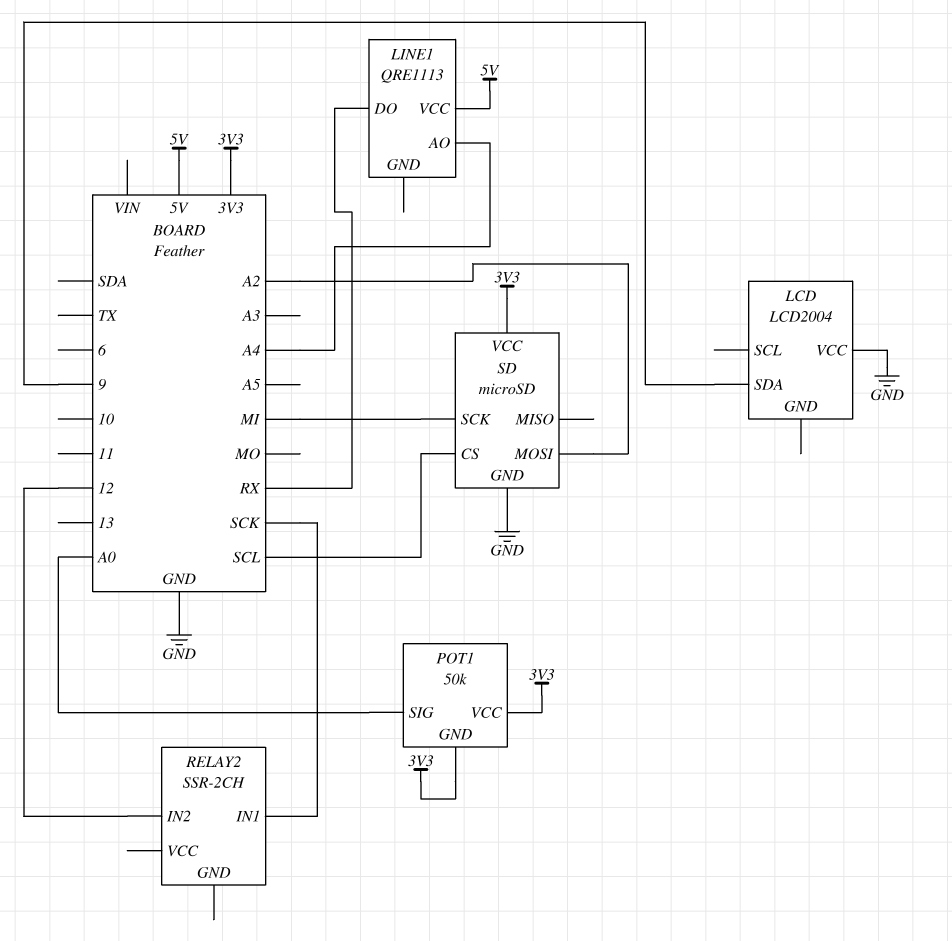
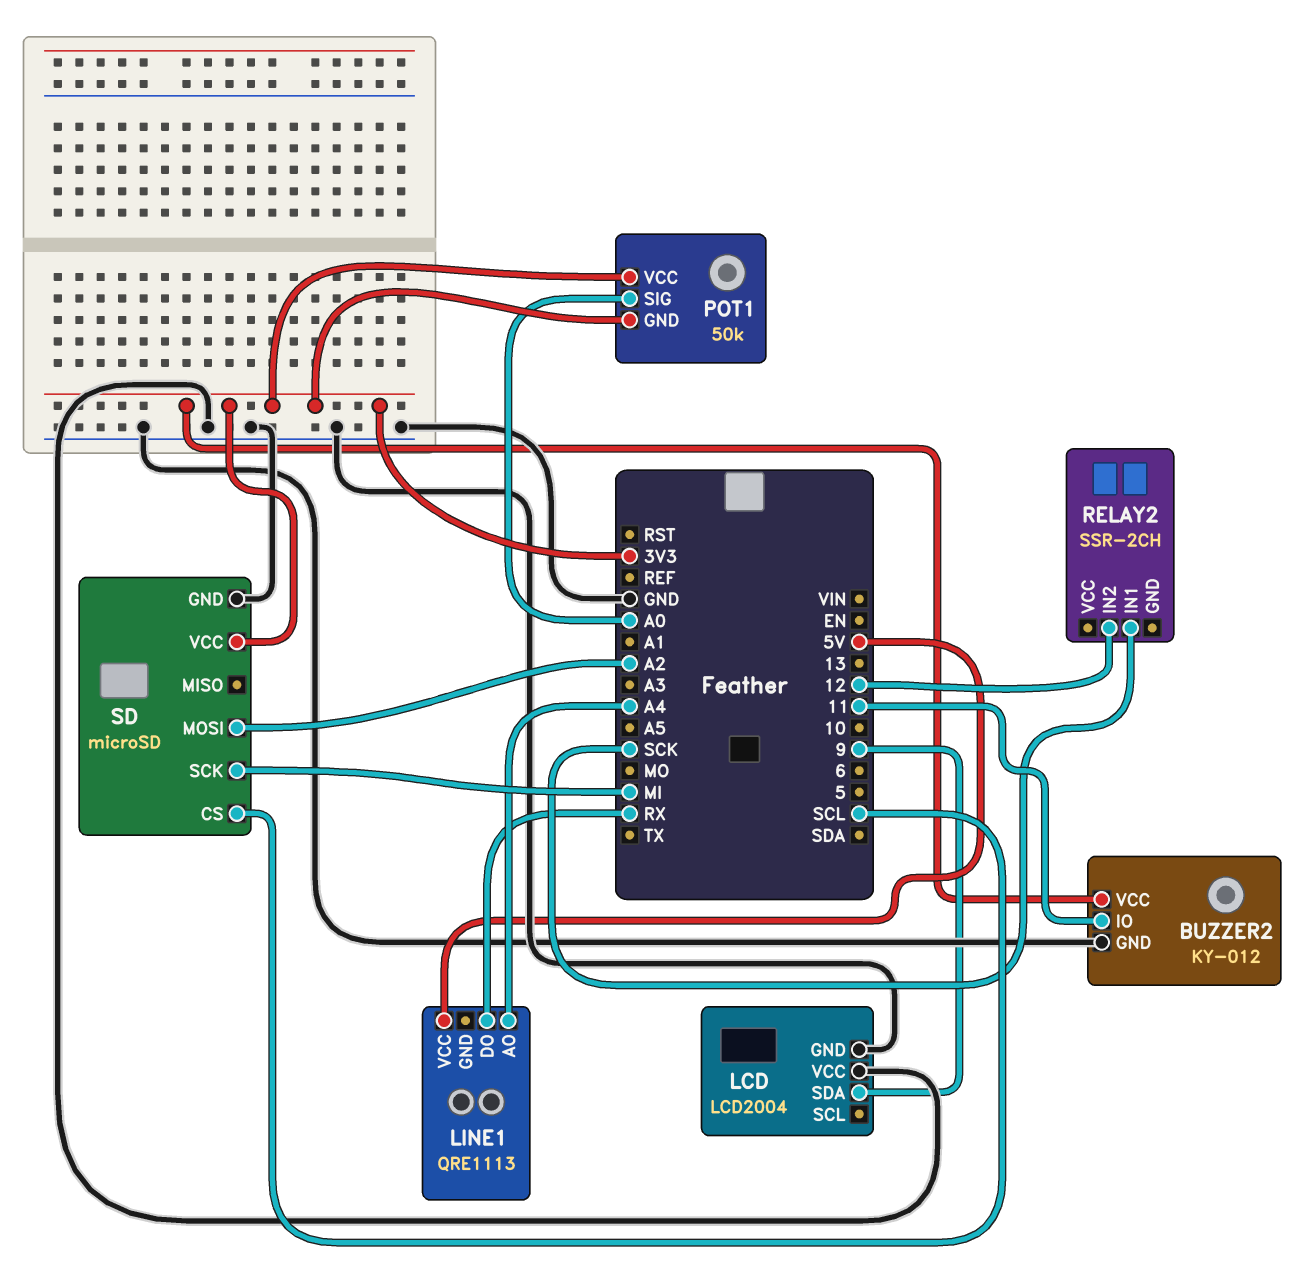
BUZZER2: none -> KY-012
BUZZER2 pin GND: none -> GND
BUZZER2 pin IO: none -> 11
BUZZER2 pin VCC: none -> 3V3
LCD pin GND: none -> GND

